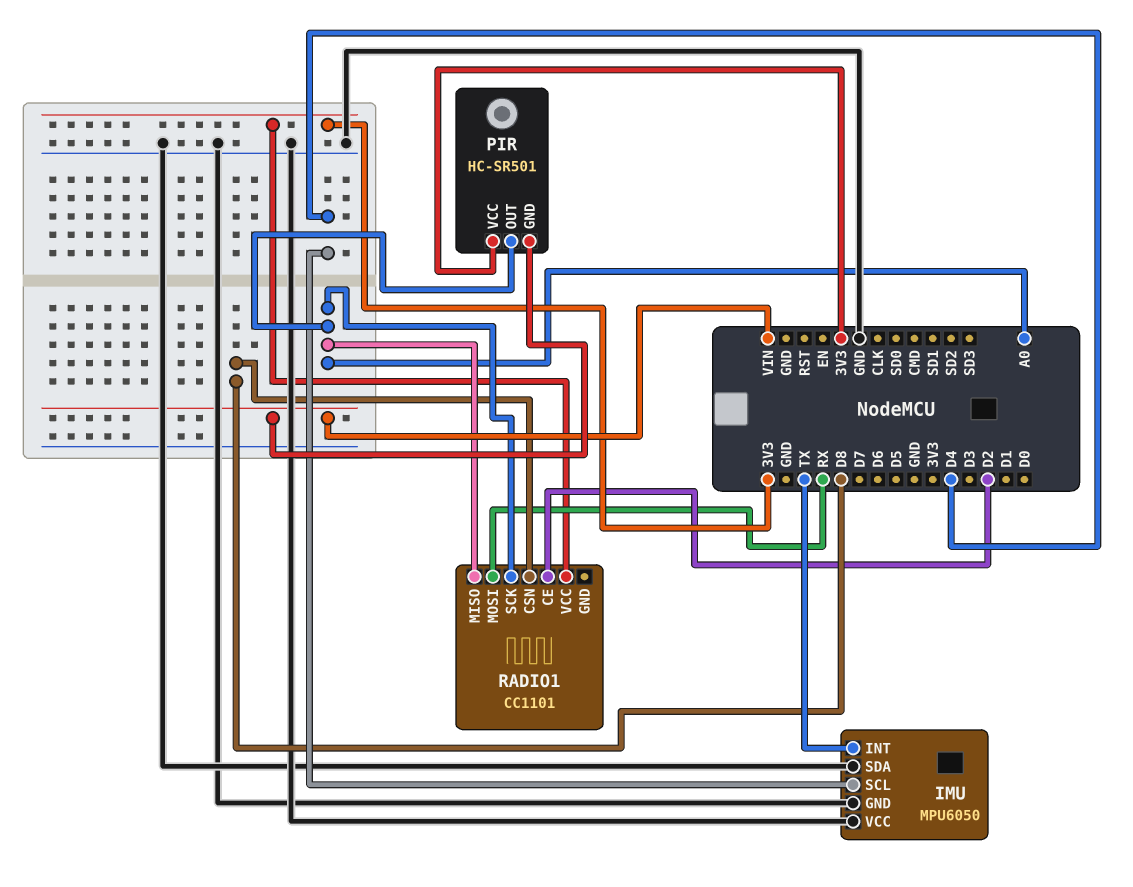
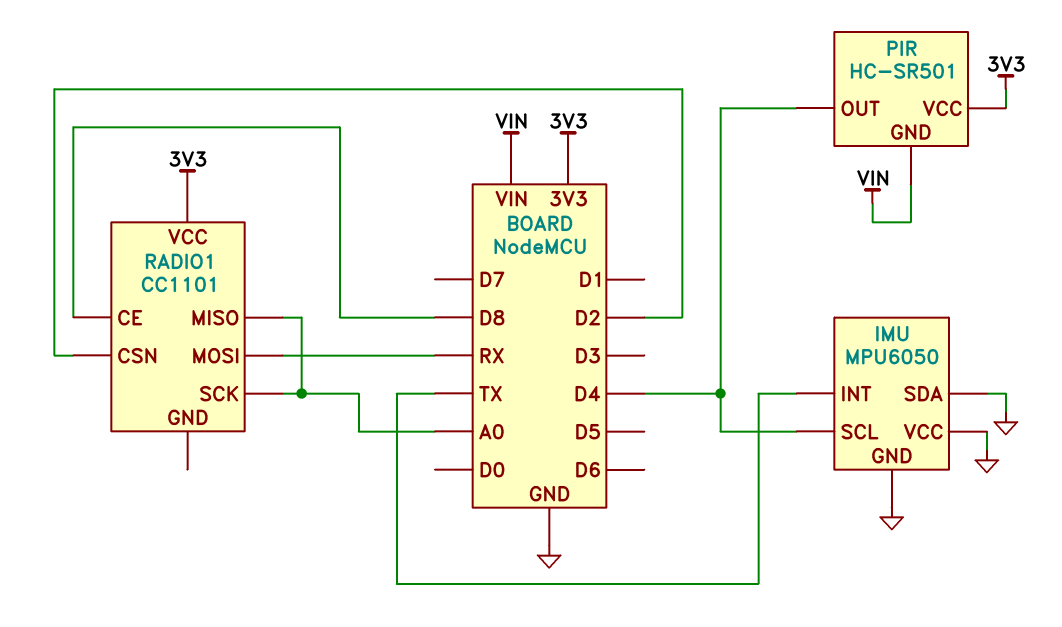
PIR pin OUT: A0 -> D4
RADIO1 pin CE: D2 -> D8
RADIO1 pin CSN: D8 -> D2

